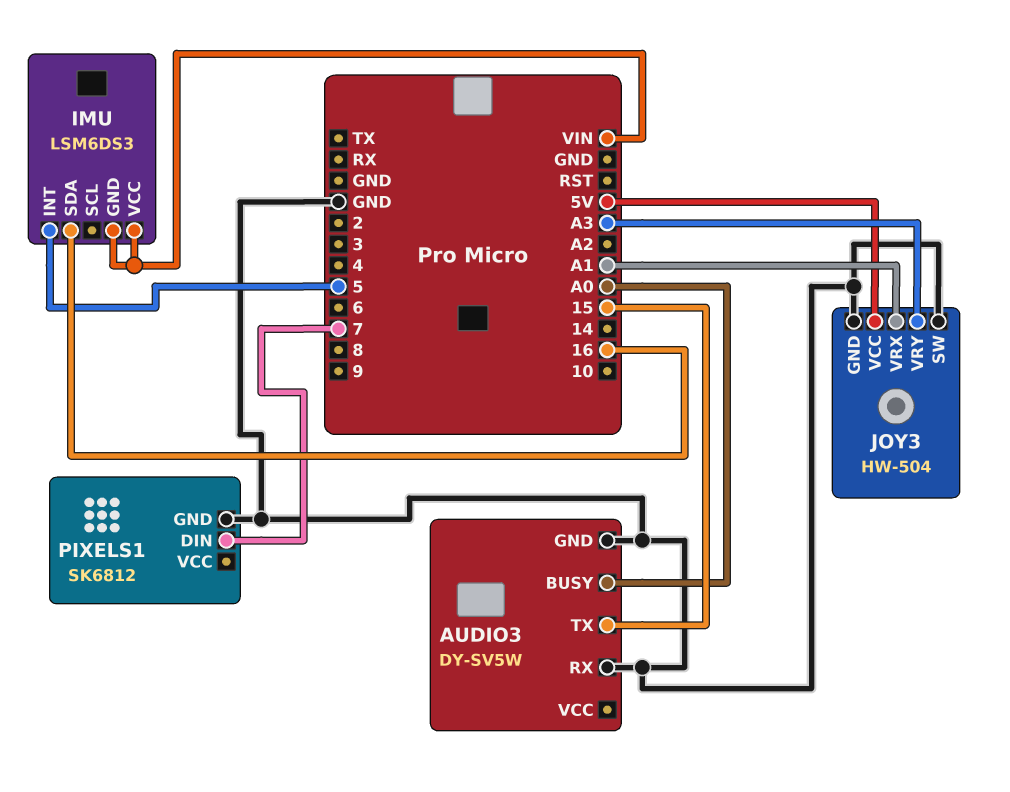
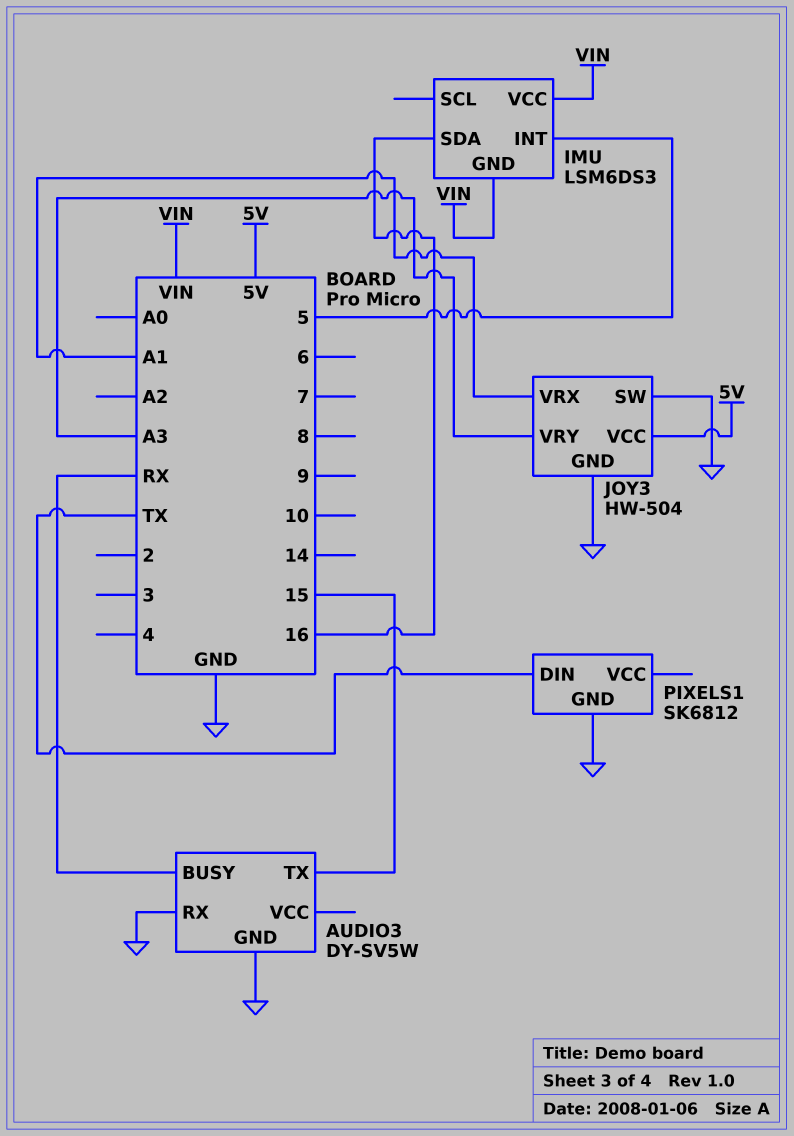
AUDIO3 pin BUSY: A0 -> RX
PIXELS1 pin DIN: 7 -> TX

